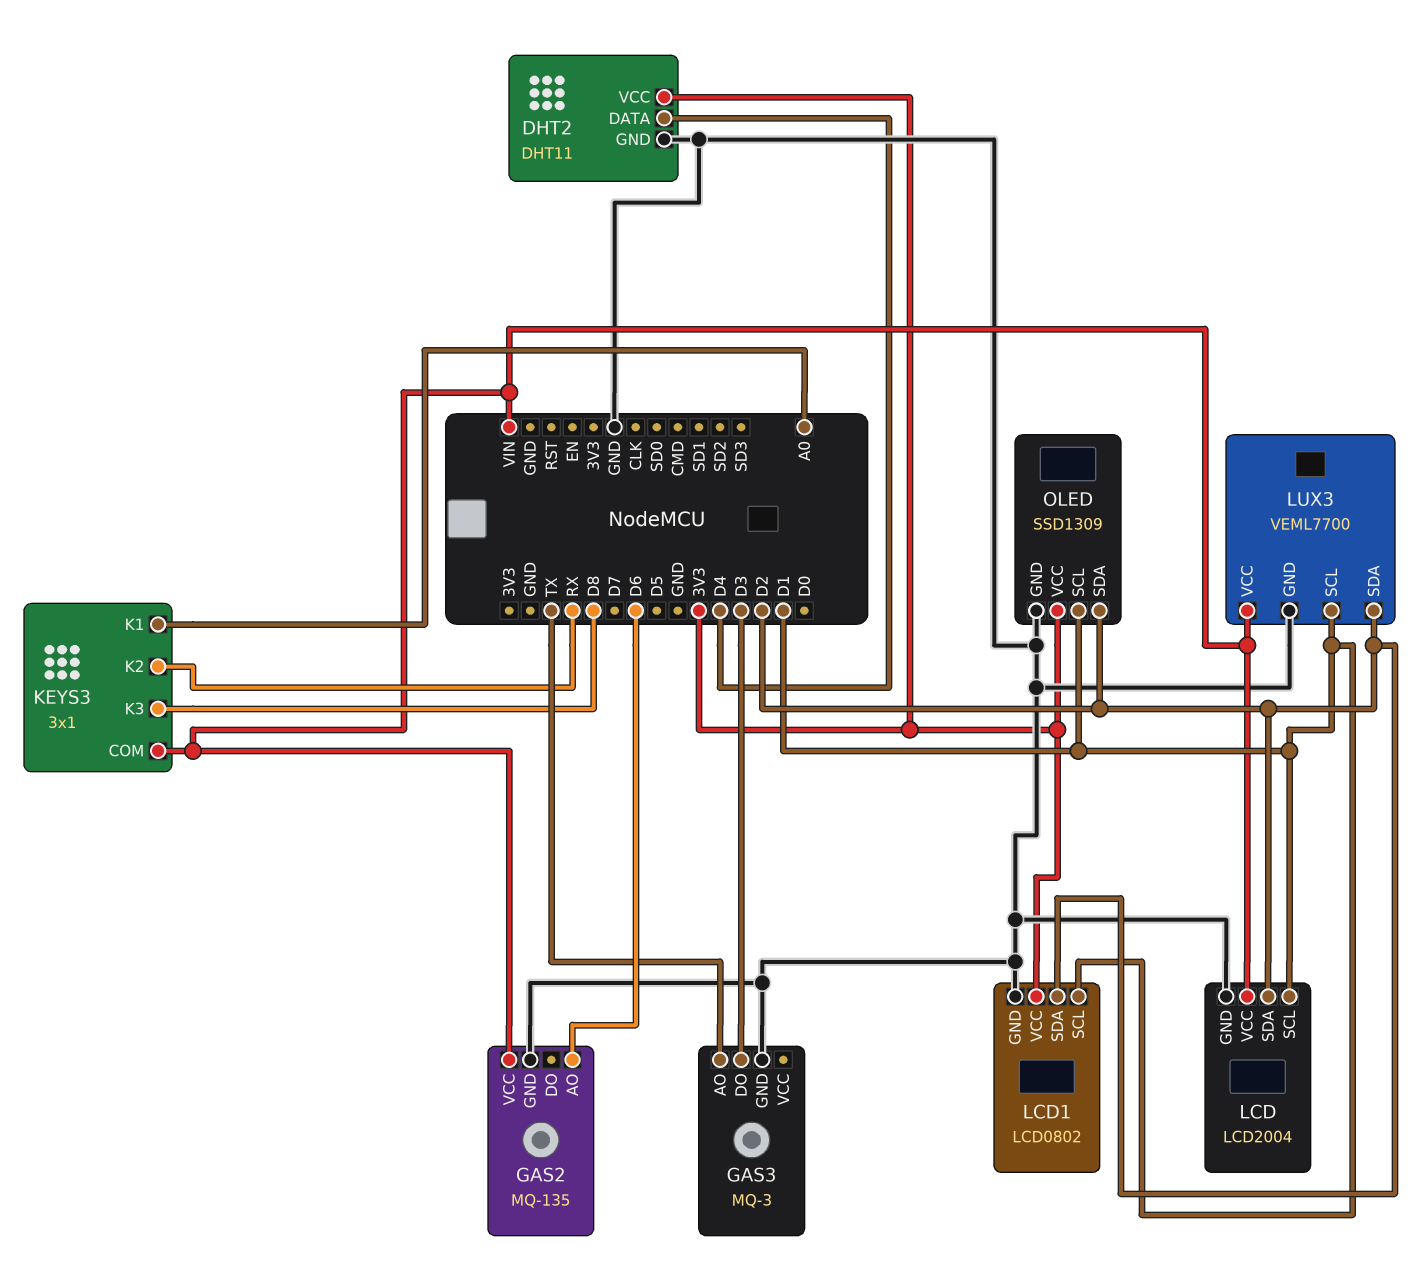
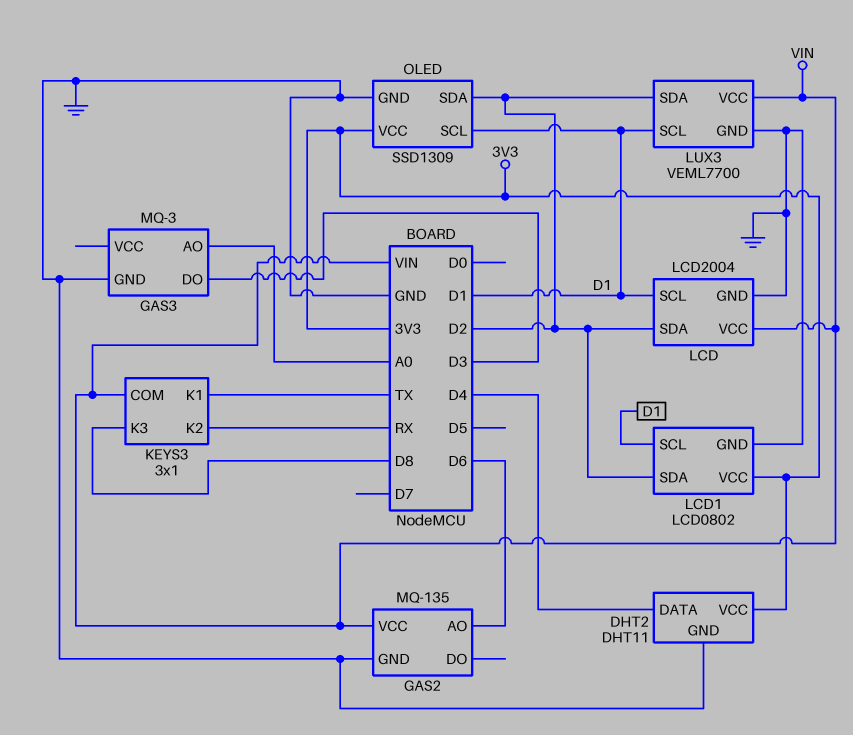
GAS3 pin AO: TX -> A0
KEYS3 pin K1: A0 -> TX

